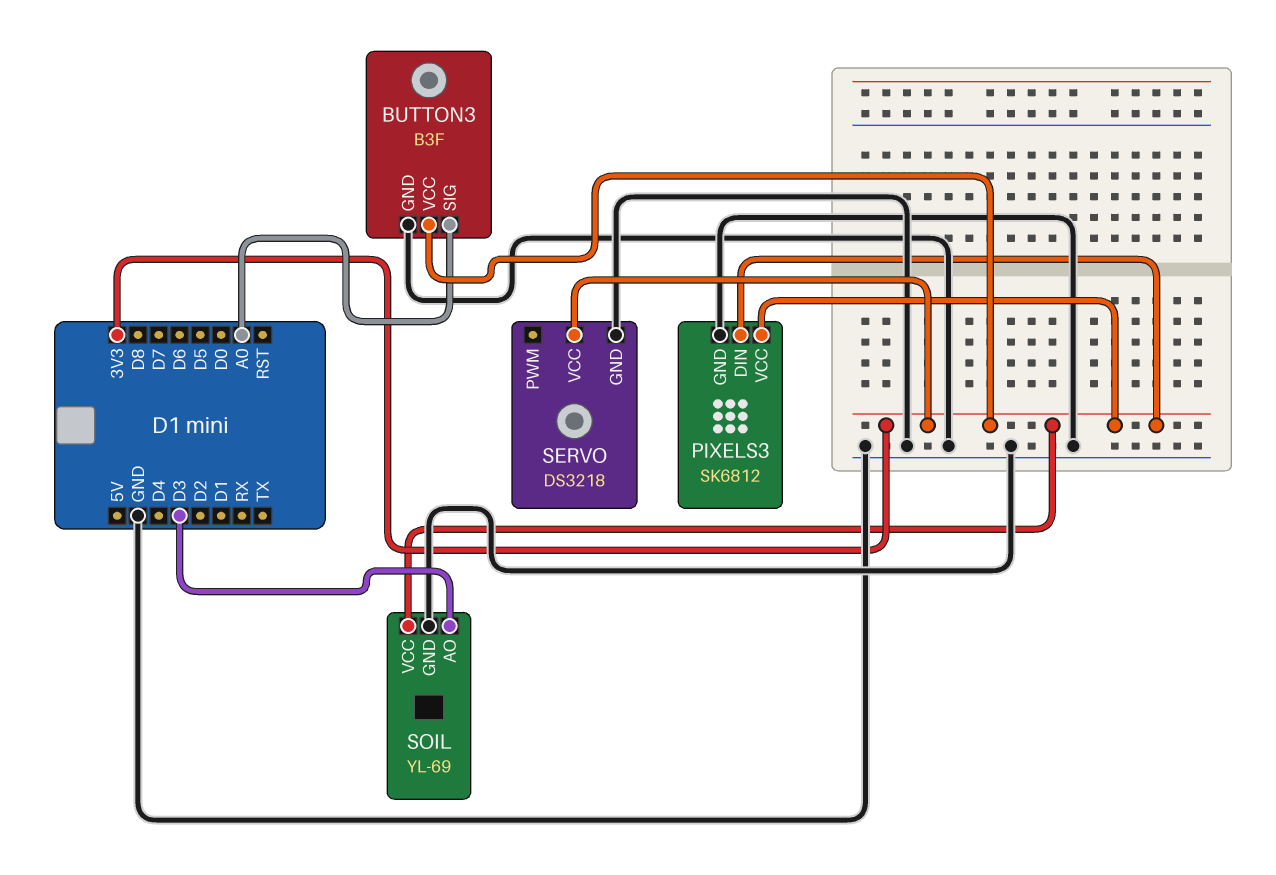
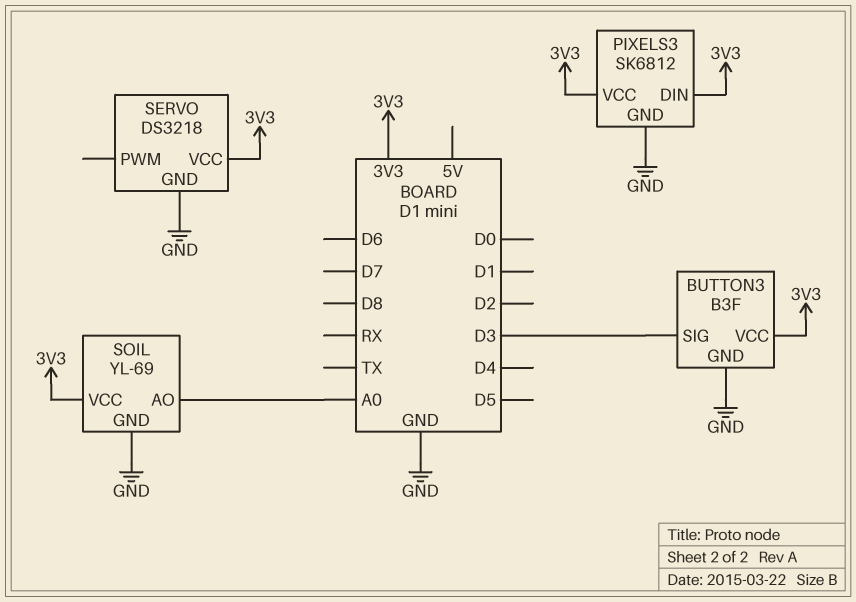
BUTTON3 pin SIG: A0 -> D3
SOIL pin AO: D3 -> A0

